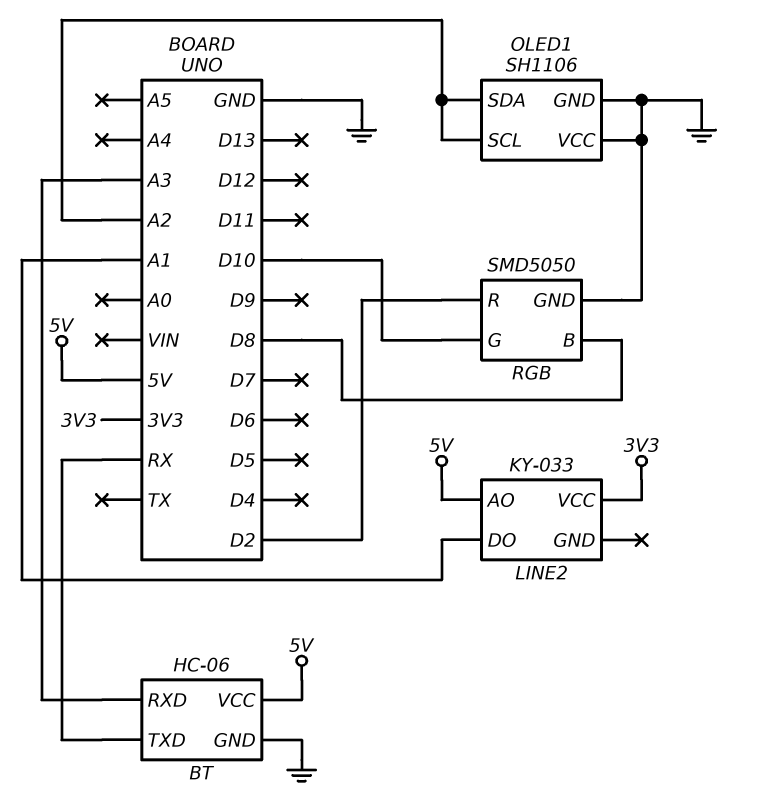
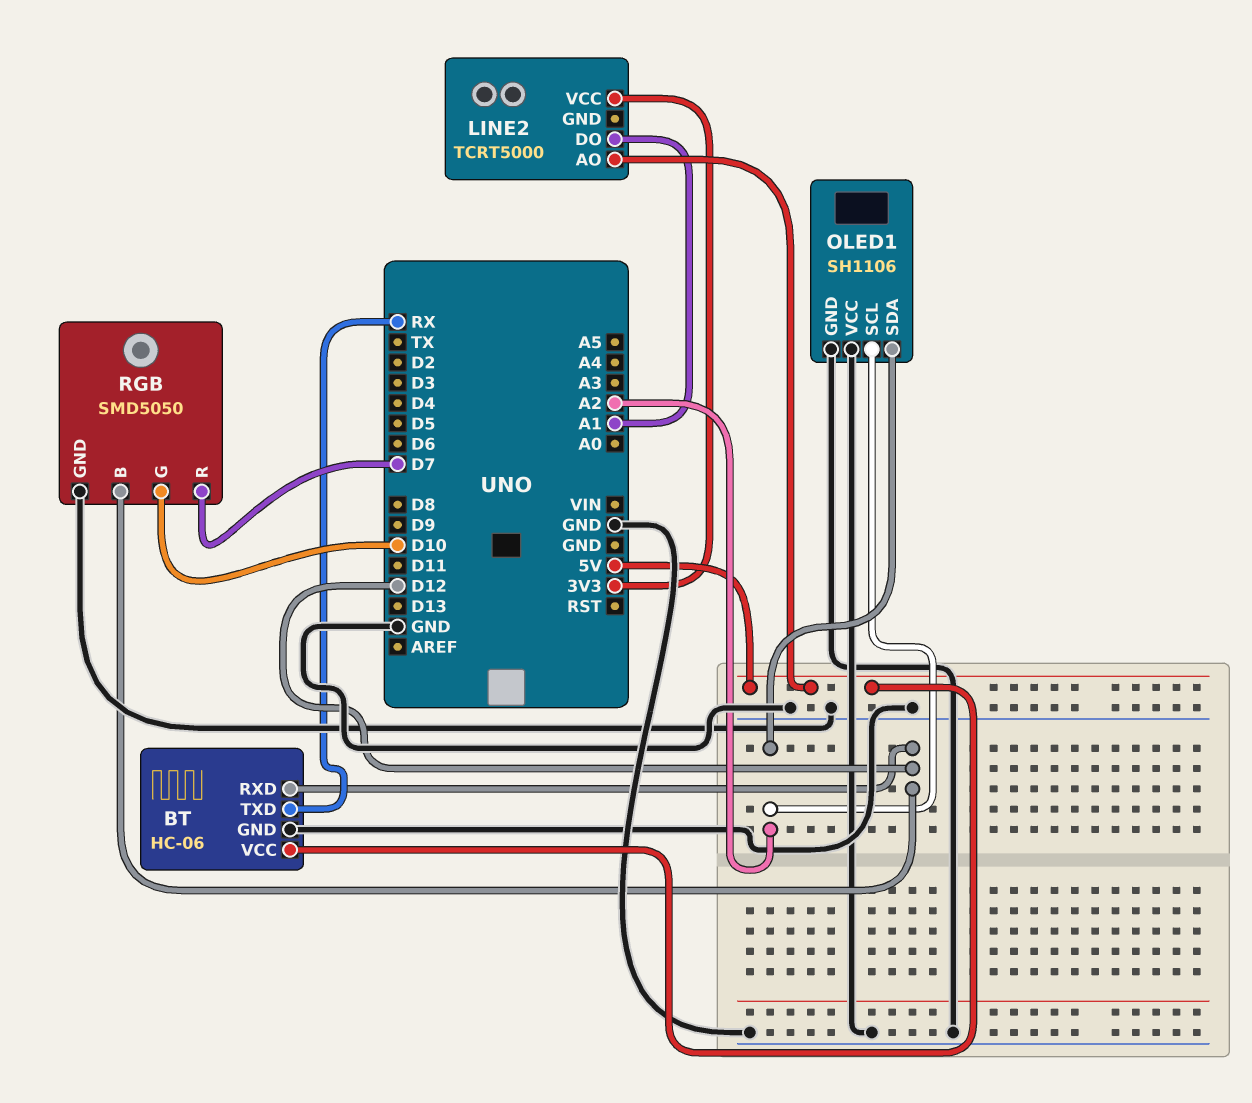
BT pin RXD: A3 -> D12
LINE2: KY-033 -> TCRT5000
RGB pin B: D8 -> D12
RGB pin R: D2 -> D7

